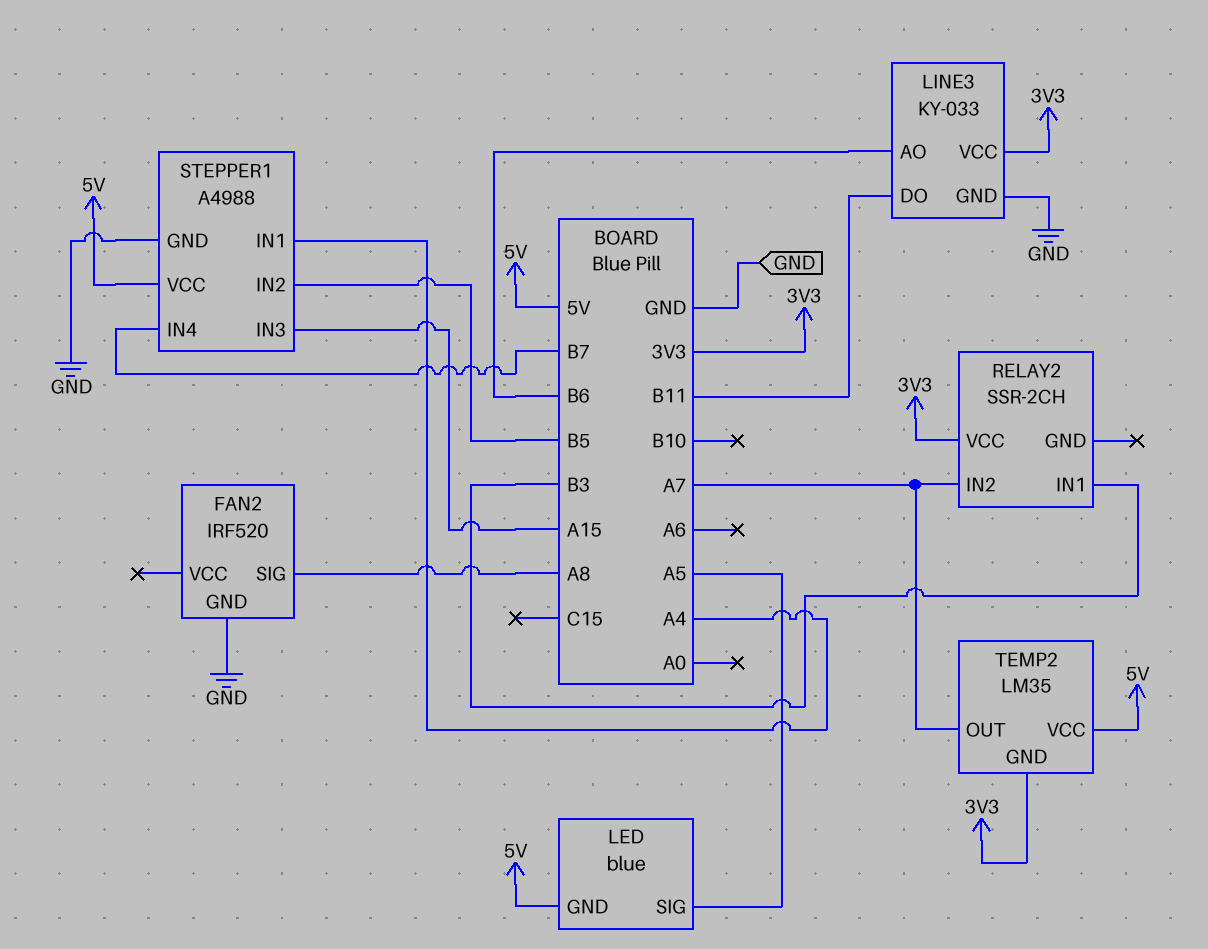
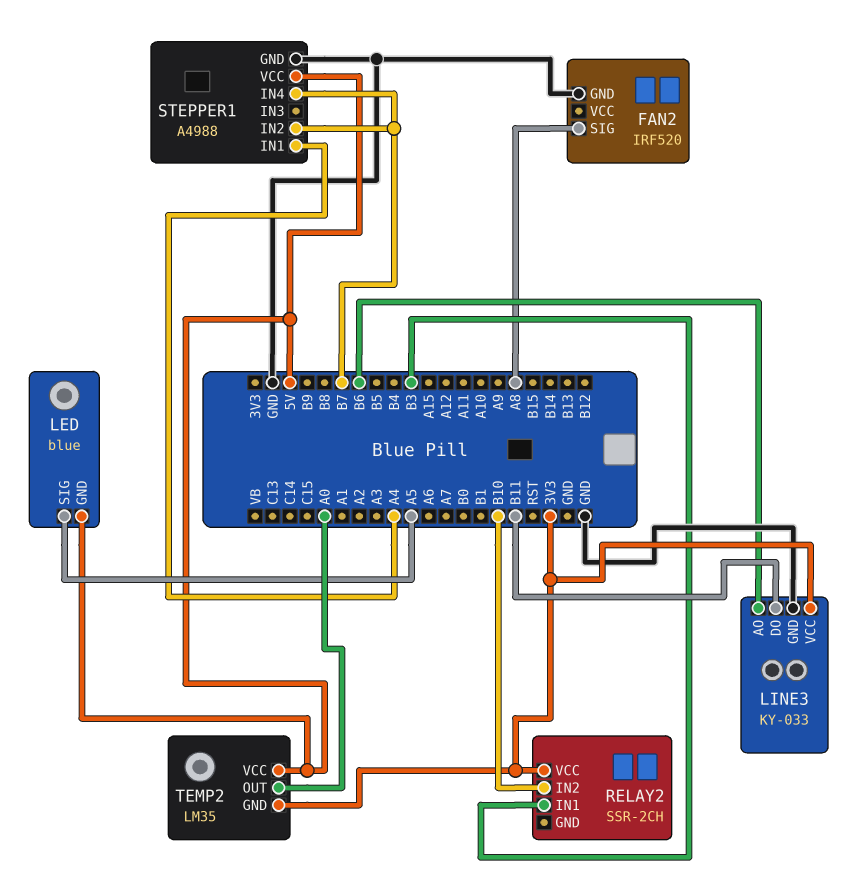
RELAY2 pin IN2: A7 -> B10
STEPPER1 pin IN2: B5 -> B7
STEPPER1 pin IN3: A15 -> none
TEMP2 pin OUT: A7 -> A0

